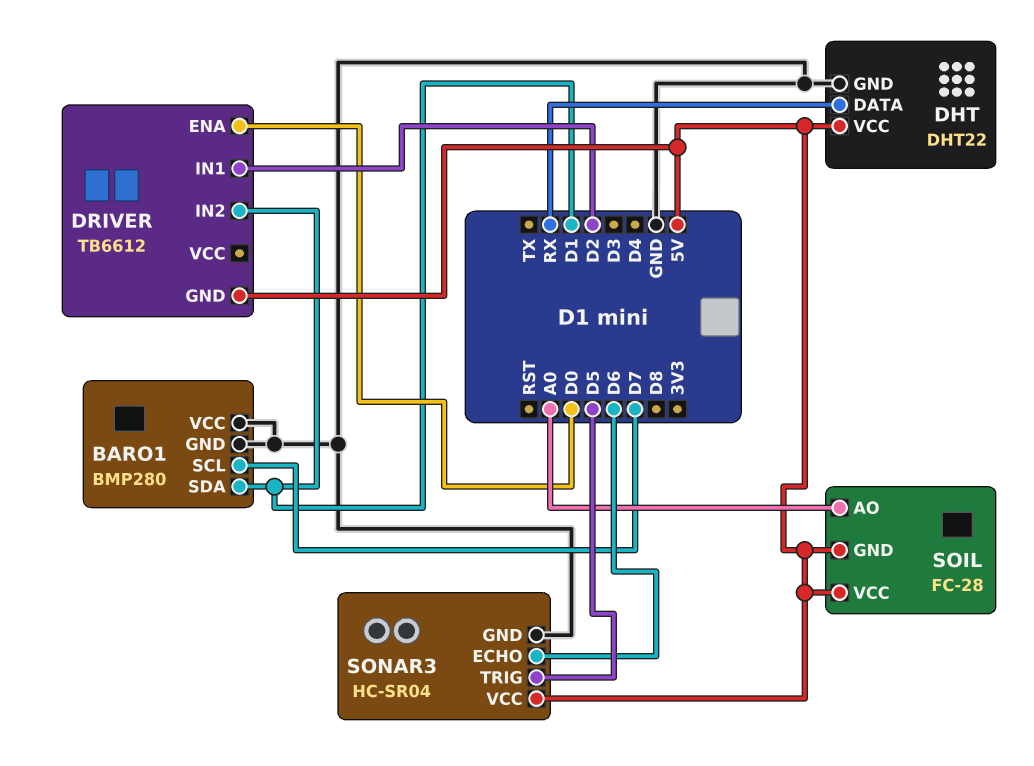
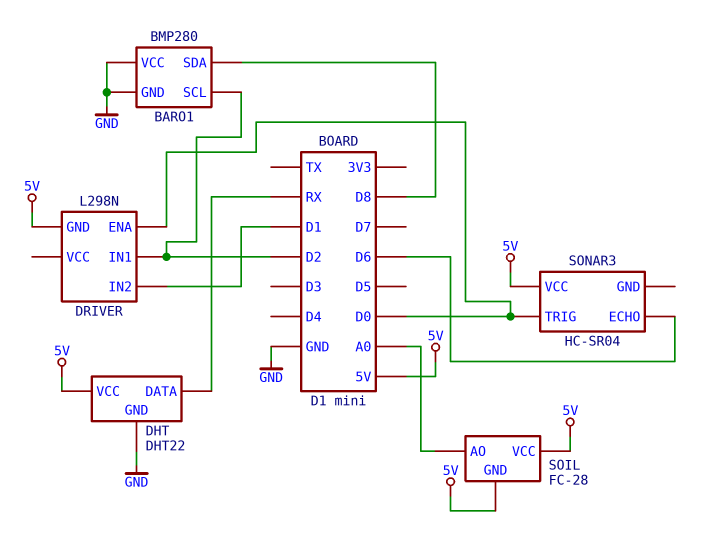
BARO1 pin SCL: D7 -> D2
BARO1 pin SDA: D1 -> D8
DRIVER: TB6612 -> L298N
SONAR3 pin GND: GND -> none
SONAR3 pin TRIG: D5 -> D0

